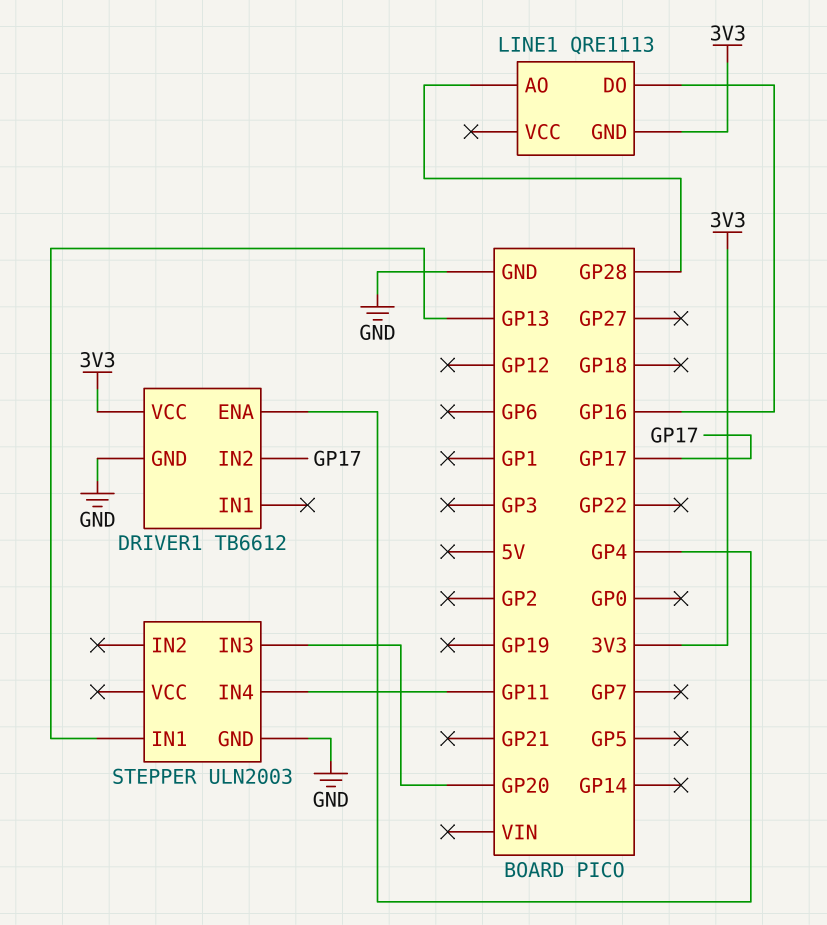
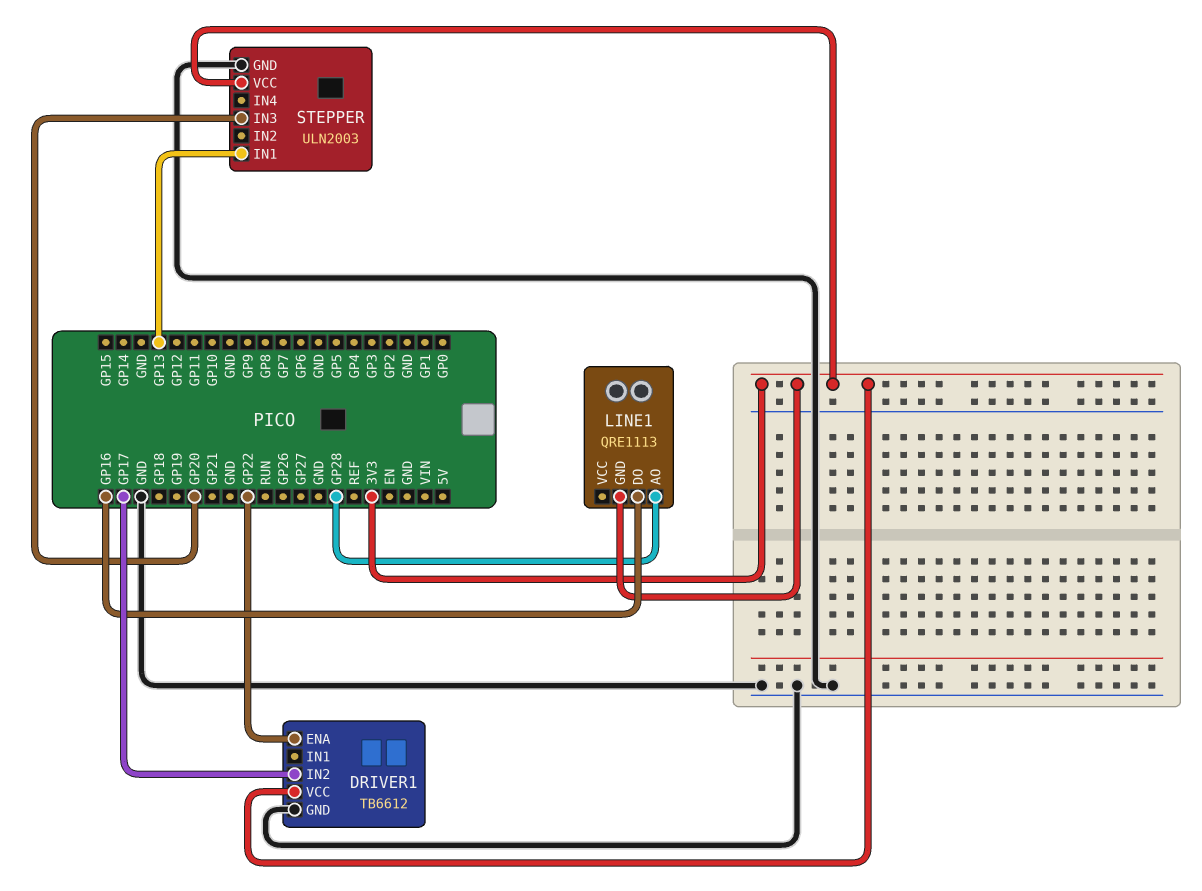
DRIVER1 pin ENA: GP4 -> GP22
STEPPER pin IN4: GP11 -> none
STEPPER pin VCC: none -> 3V3

